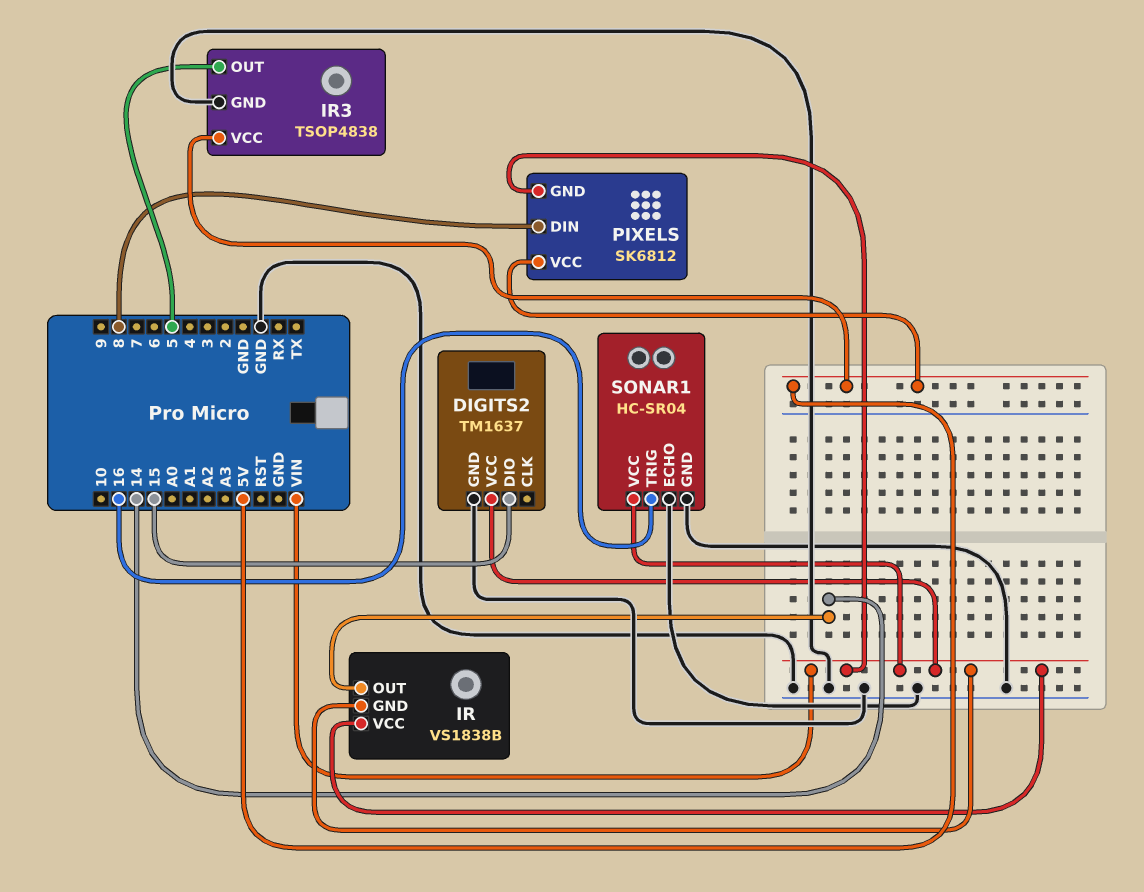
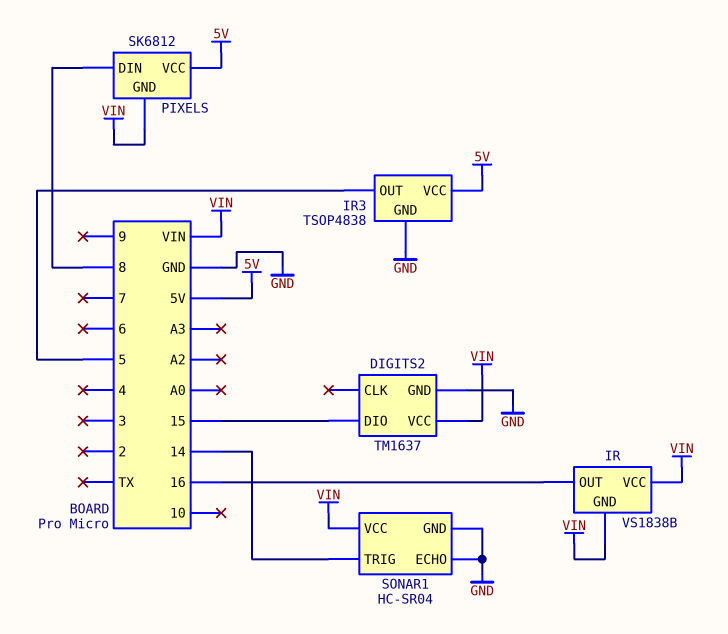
IR pin OUT: 14 -> 16
SONAR1 pin TRIG: 16 -> 14

